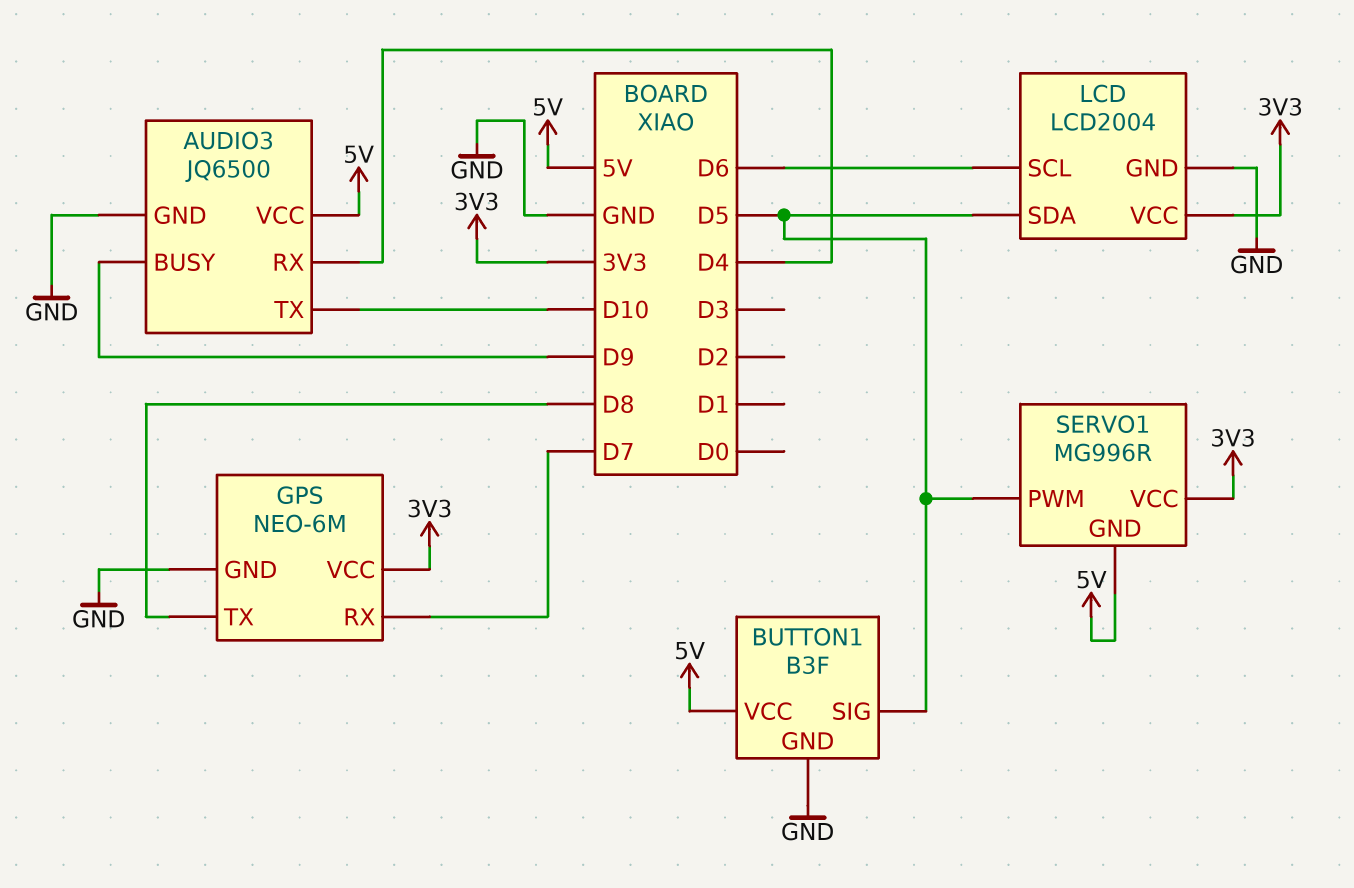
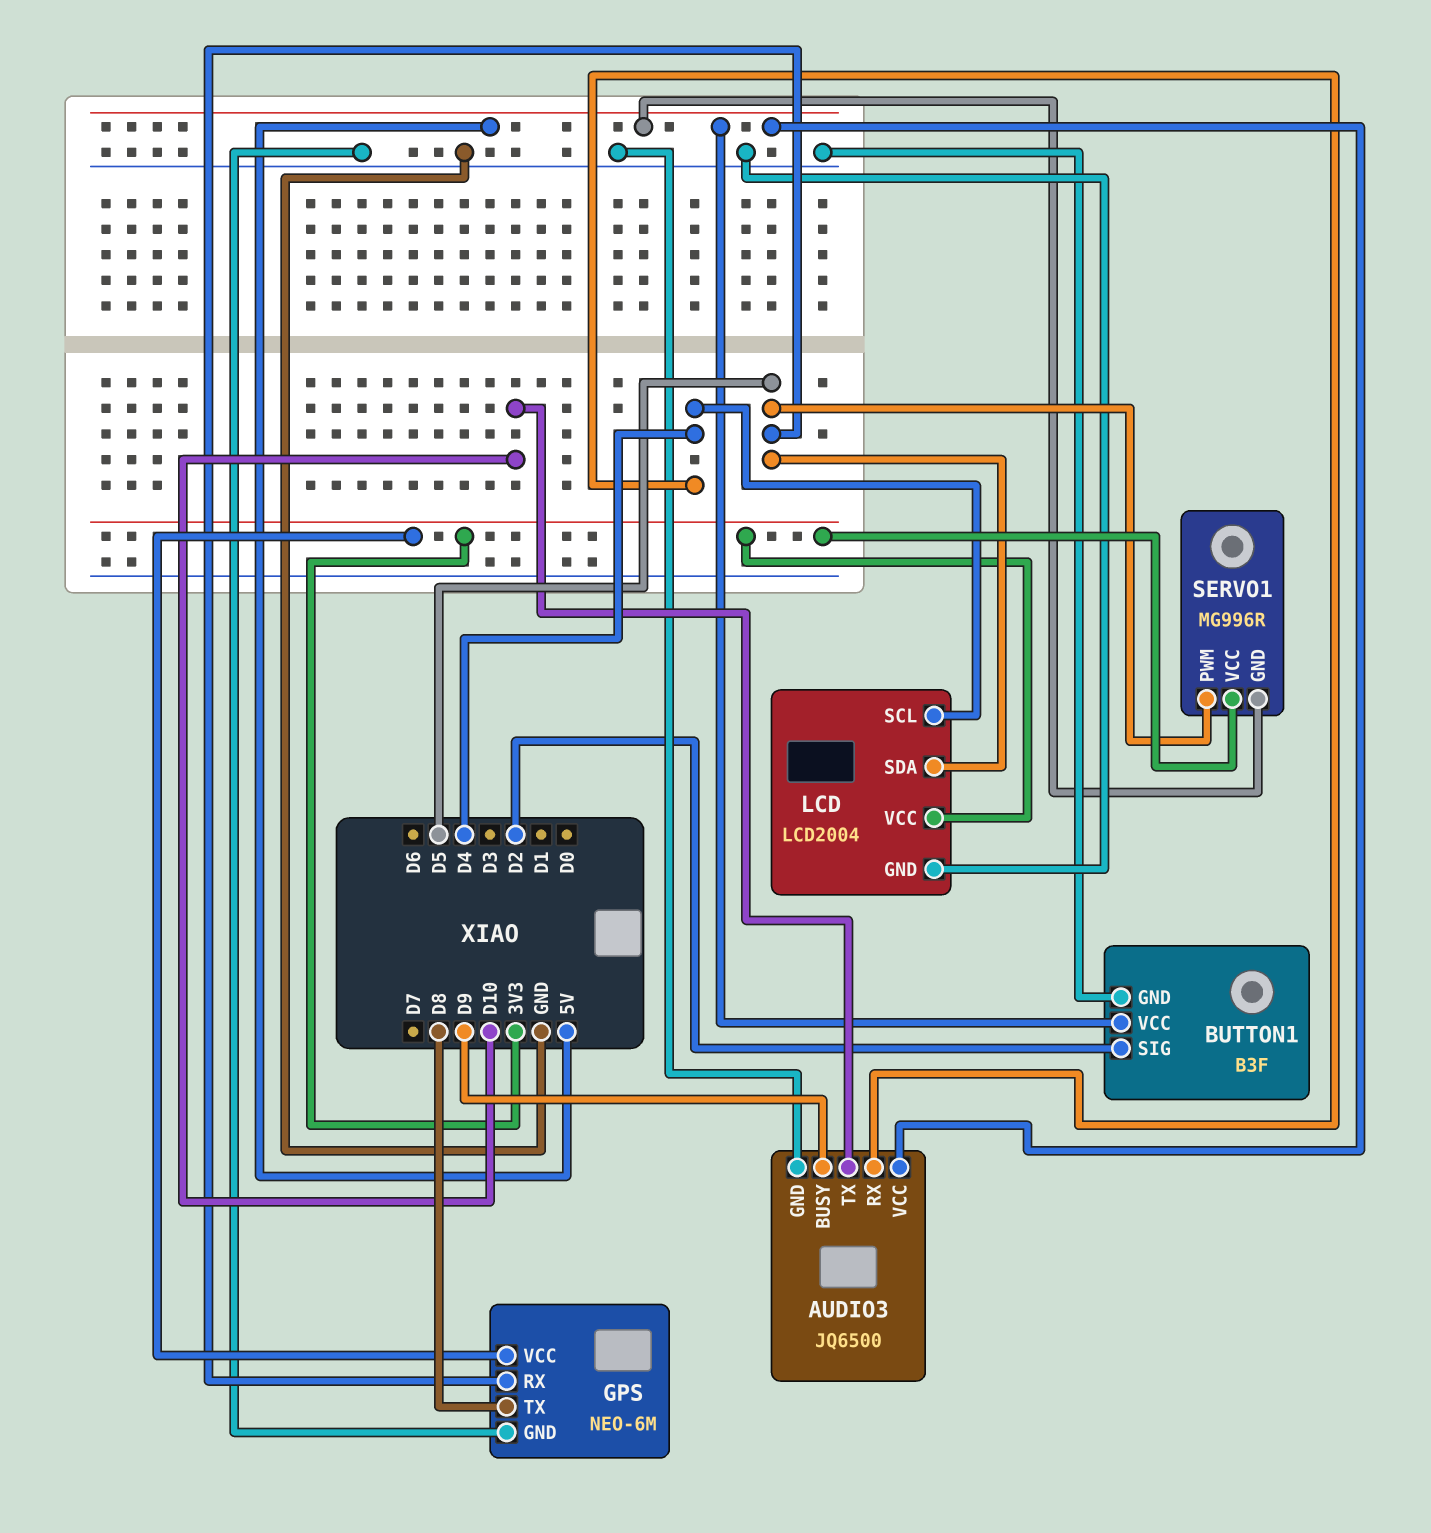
BUTTON1 pin SIG: D5 -> D2
GPS pin RX: D7 -> D5
LCD pin SCL: D6 -> D4

